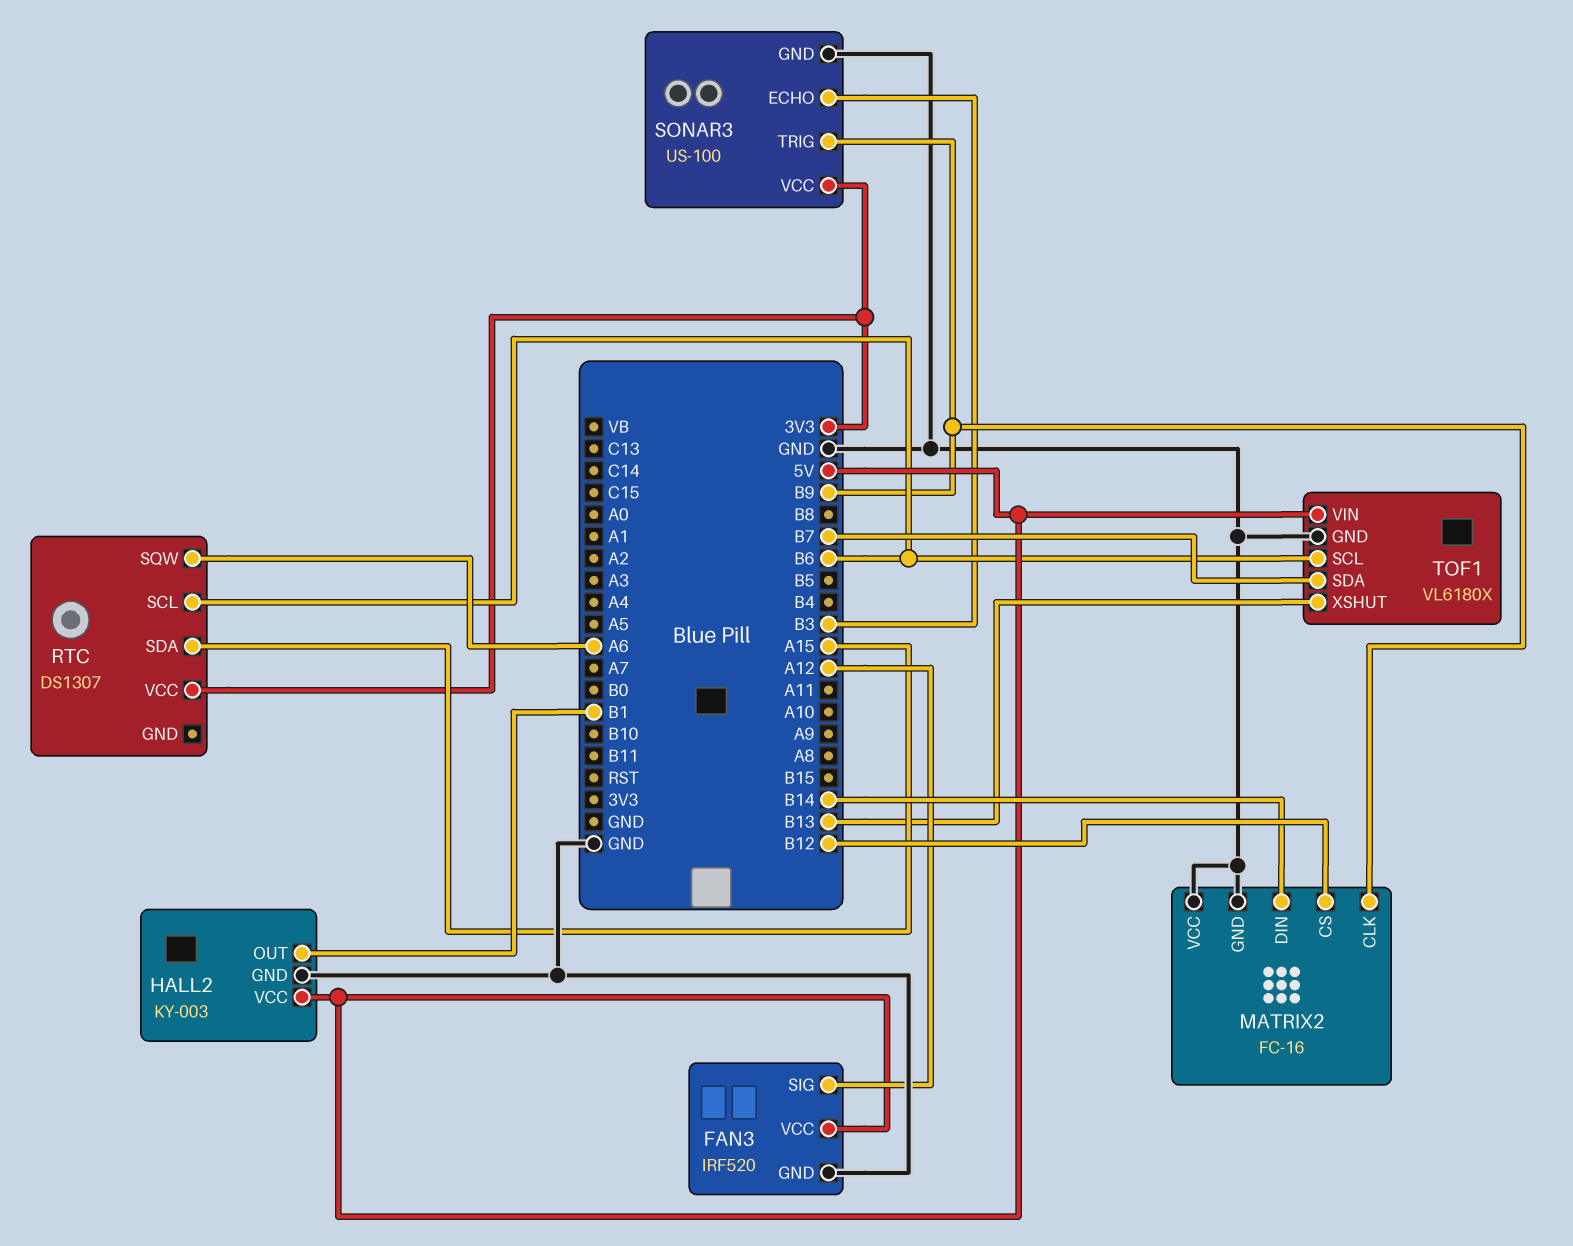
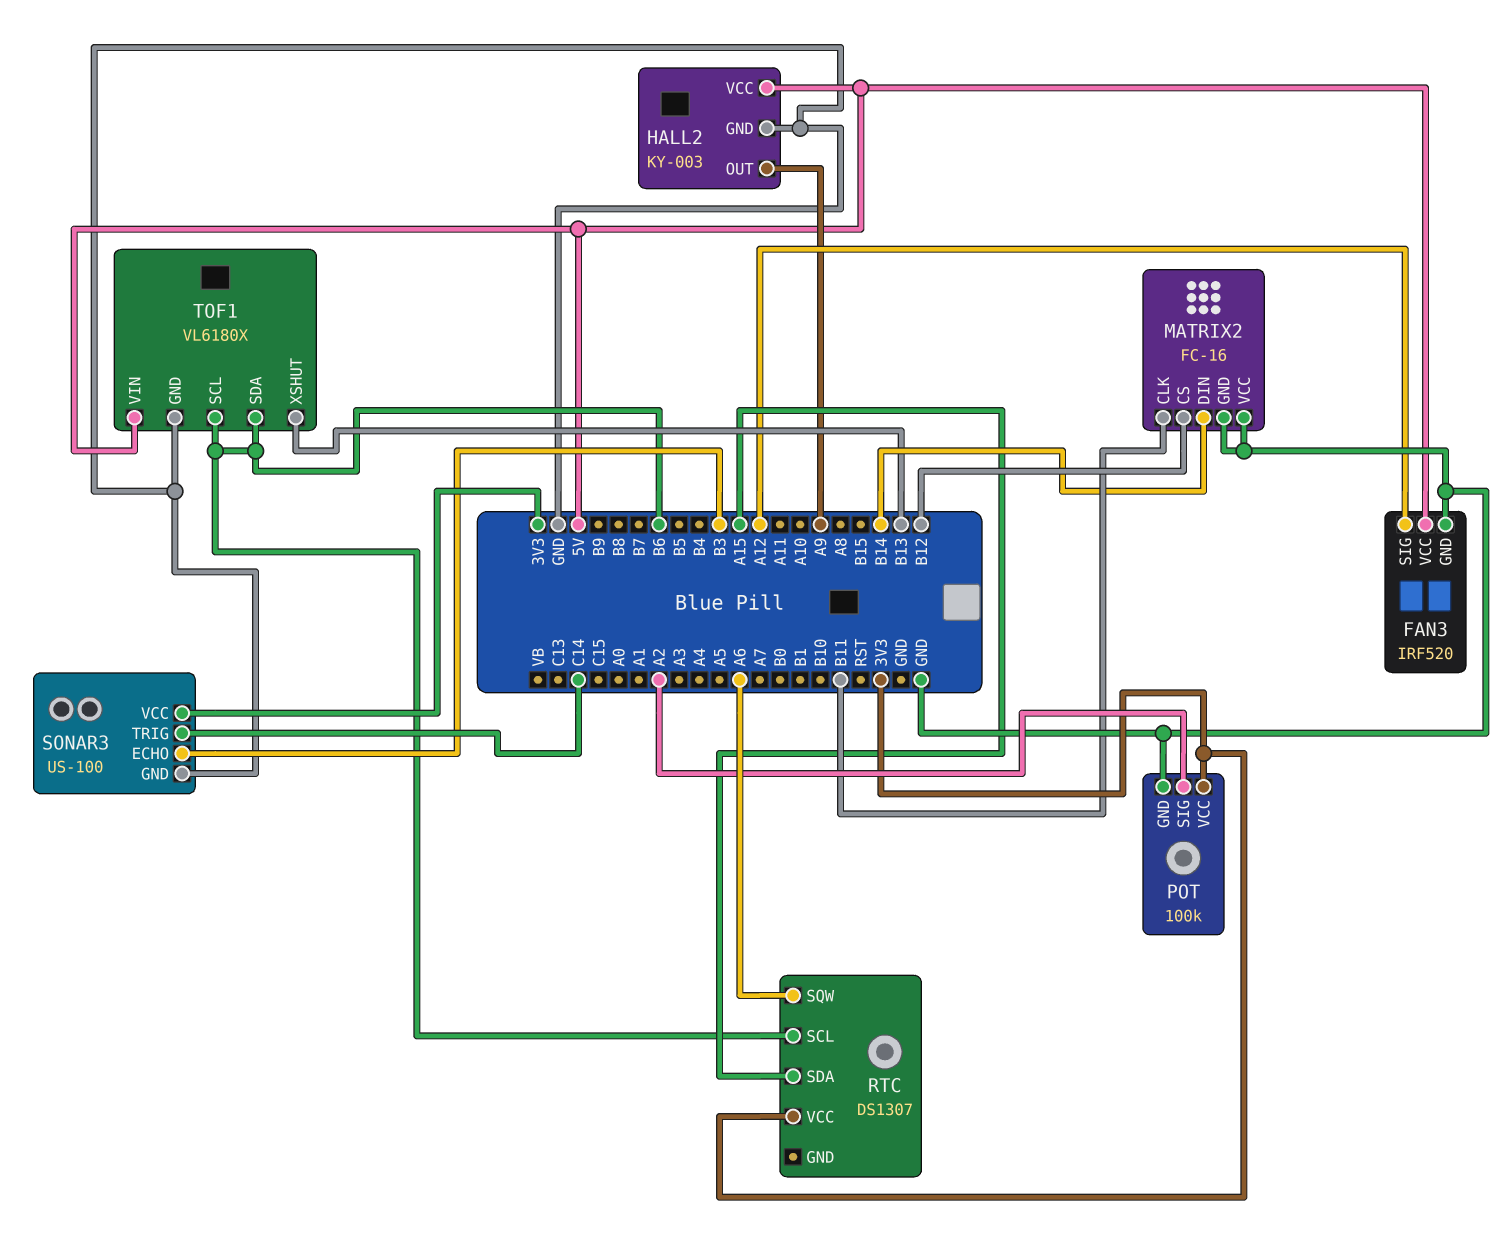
HALL2 pin OUT: B1 -> A9
MATRIX2 pin CLK: B9 -> B11
POT: none -> 100k
POT pin GND: none -> GND
POT pin SIG: none -> A2
POT pin VCC: none -> 3V3
SONAR3 pin TRIG: B9 -> C14
TOF1 pin SDA: B7 -> B6

